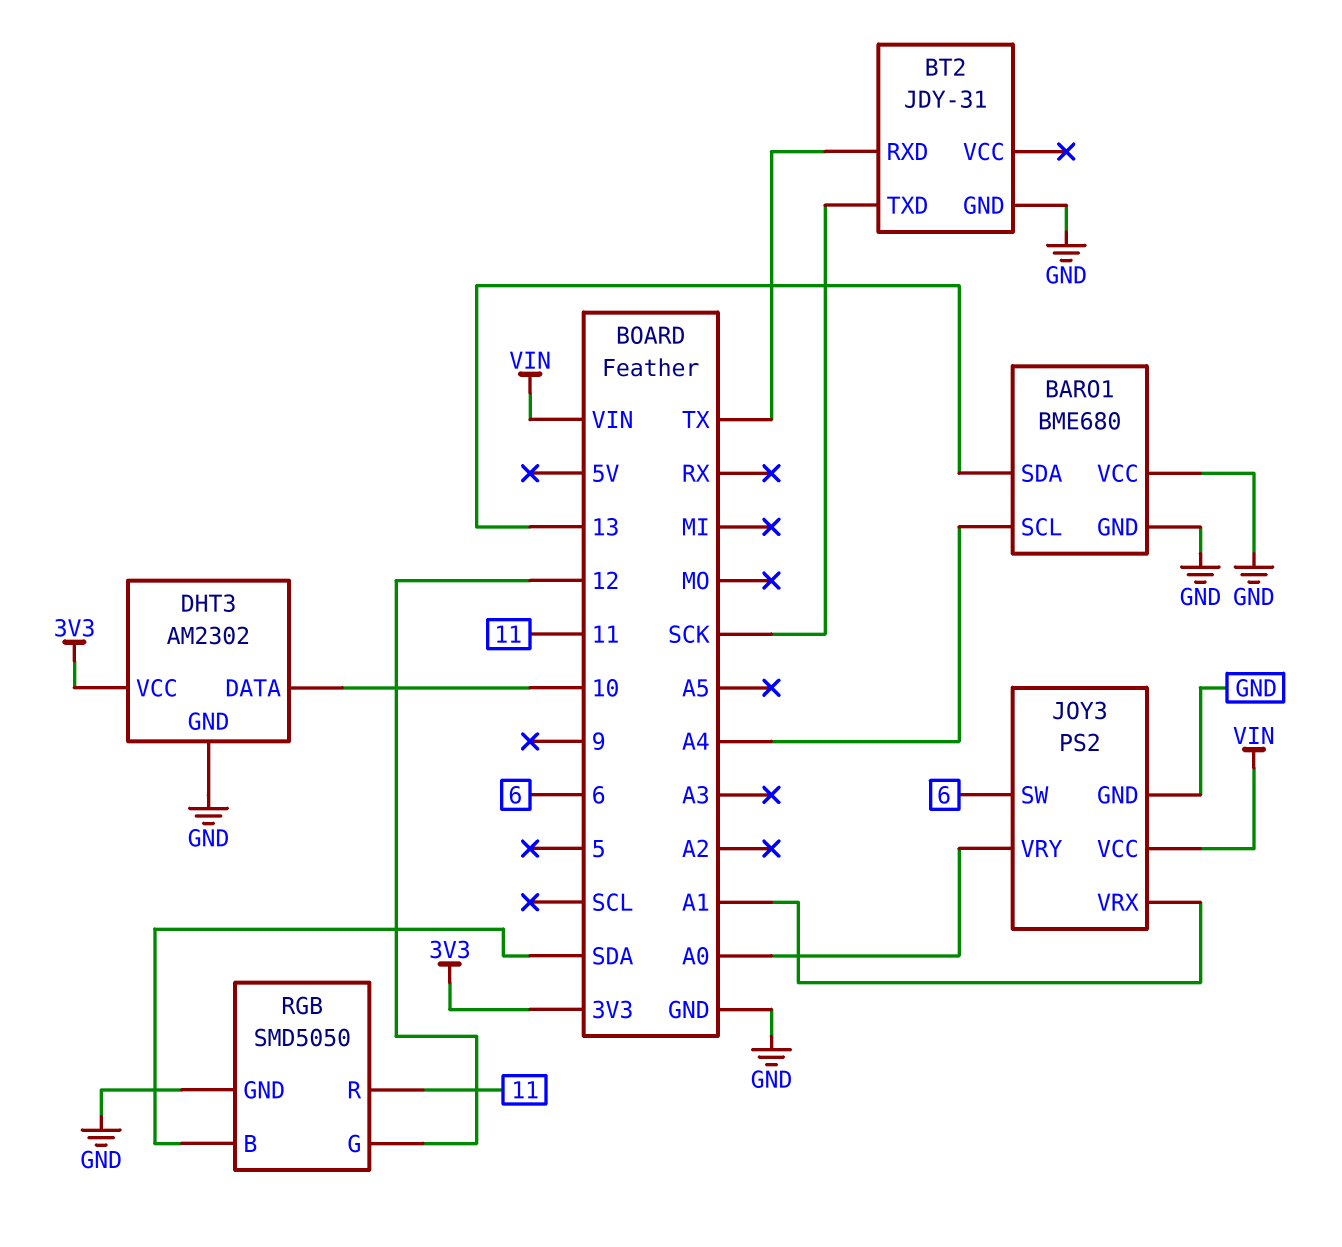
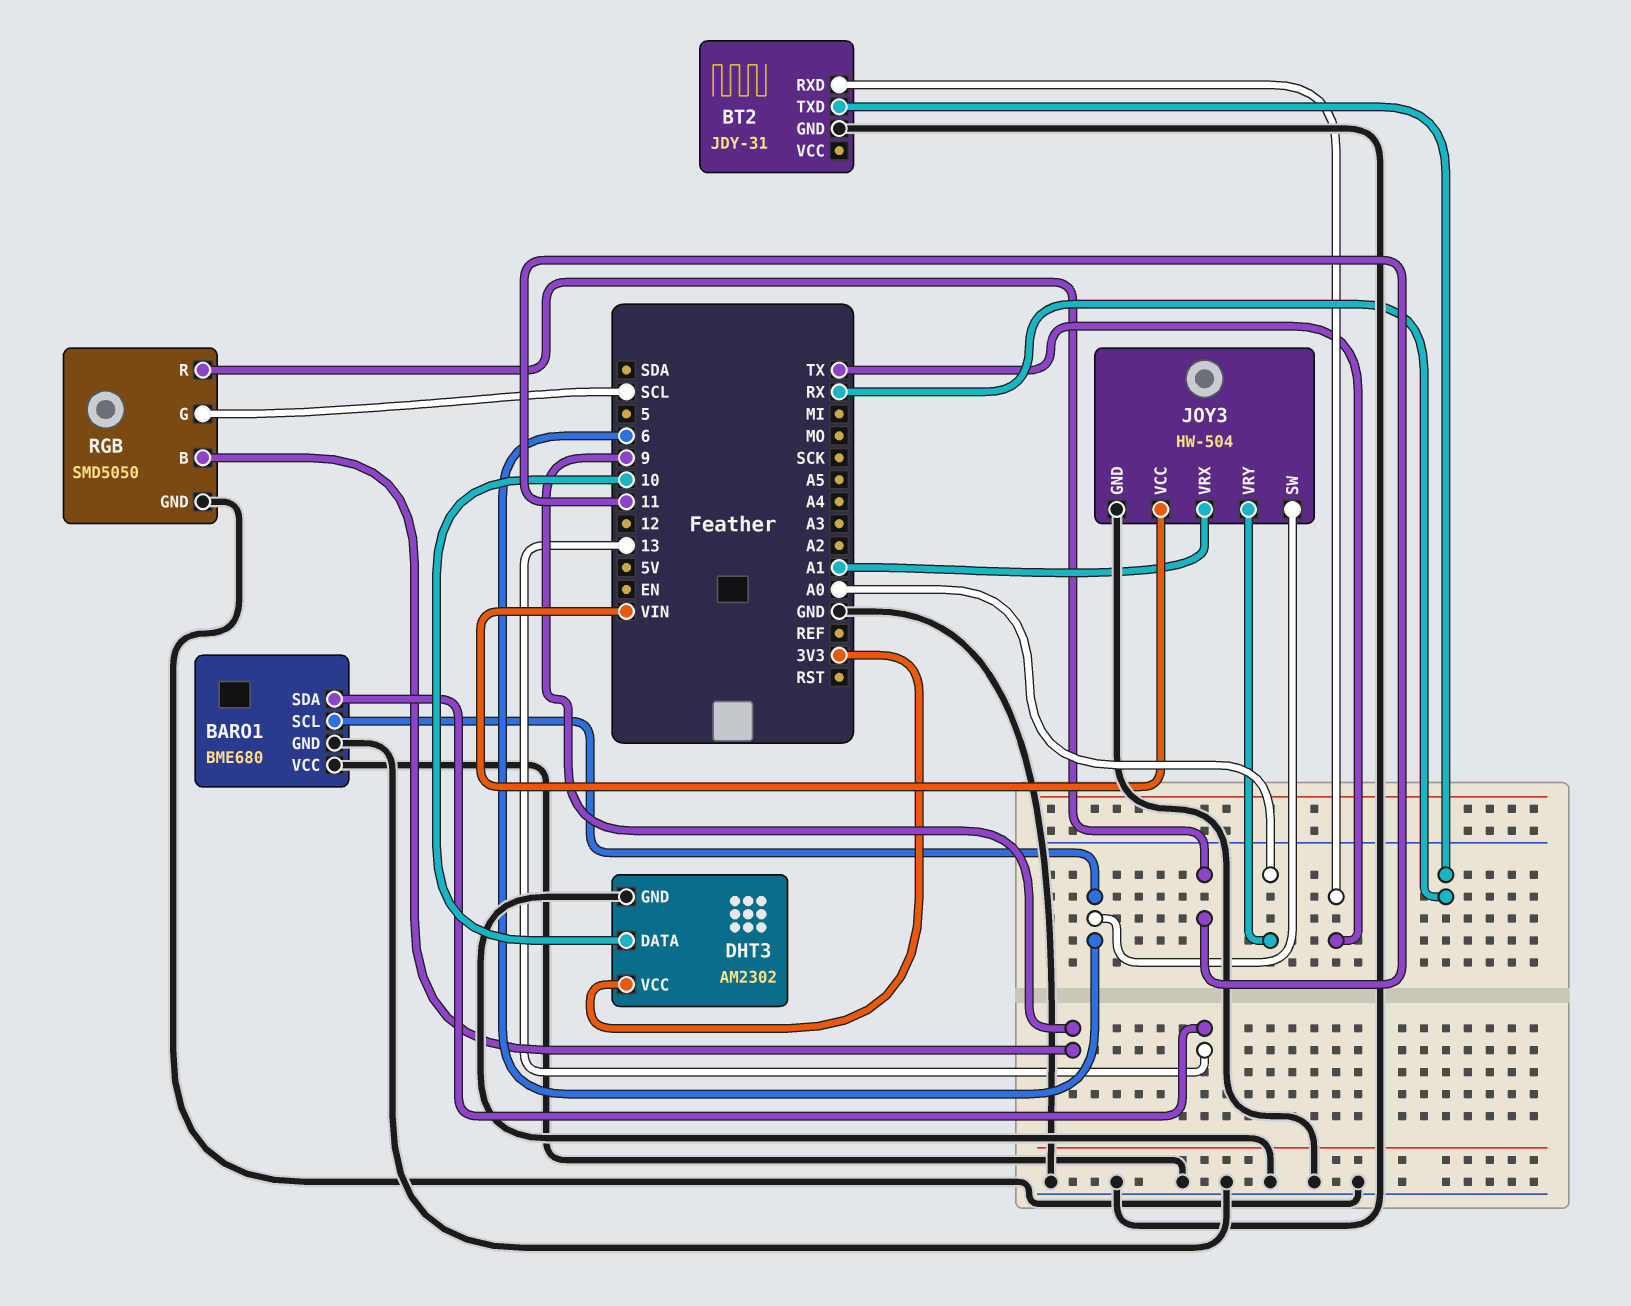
BARO1 pin SCL: A4 -> 6
BT2 pin TXD: SCK -> RX
JOY3: PS2 -> HW-504
RGB pin B: SDA -> 9
RGB pin G: 12 -> SCL

